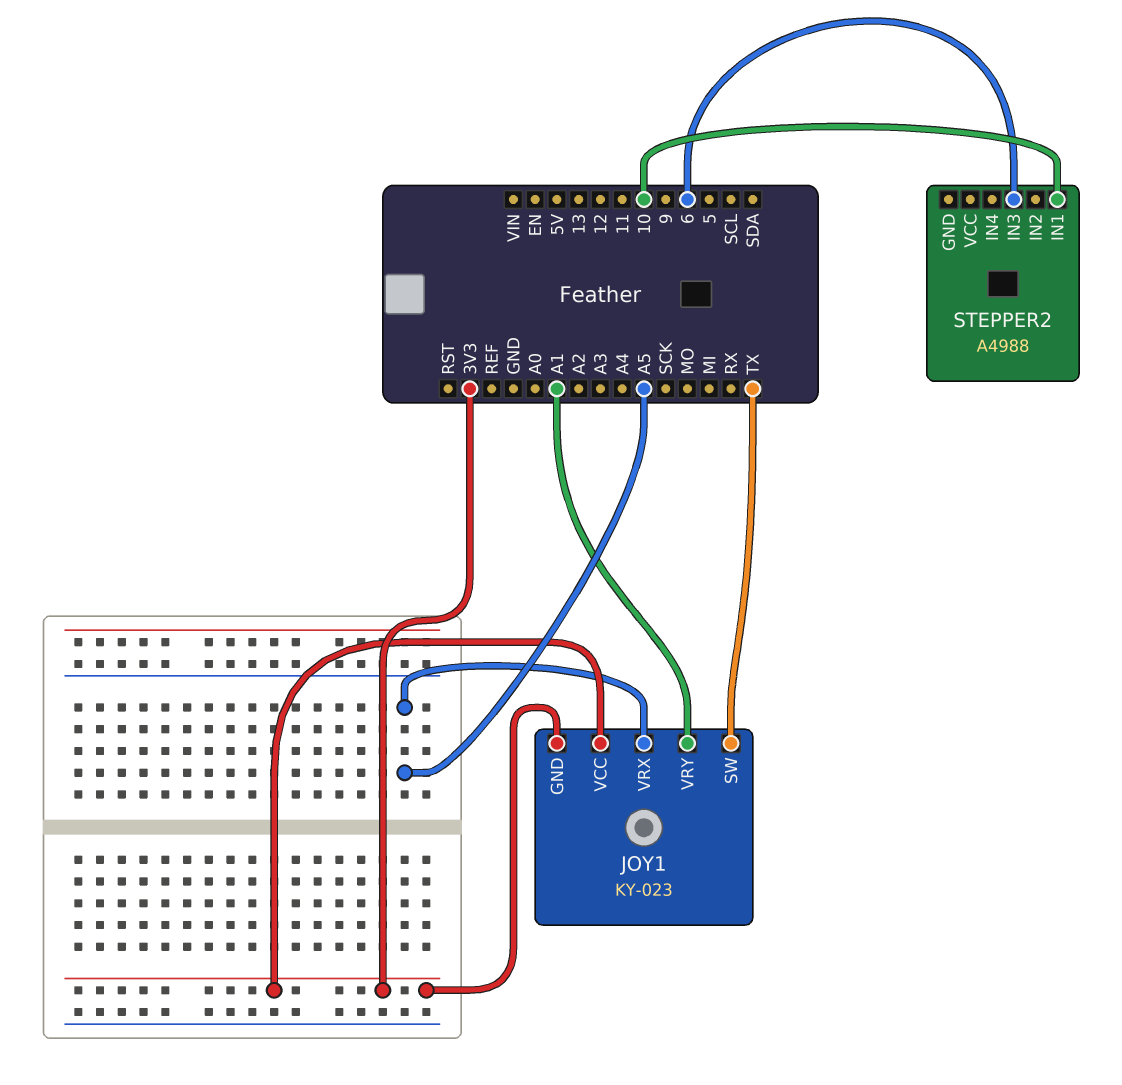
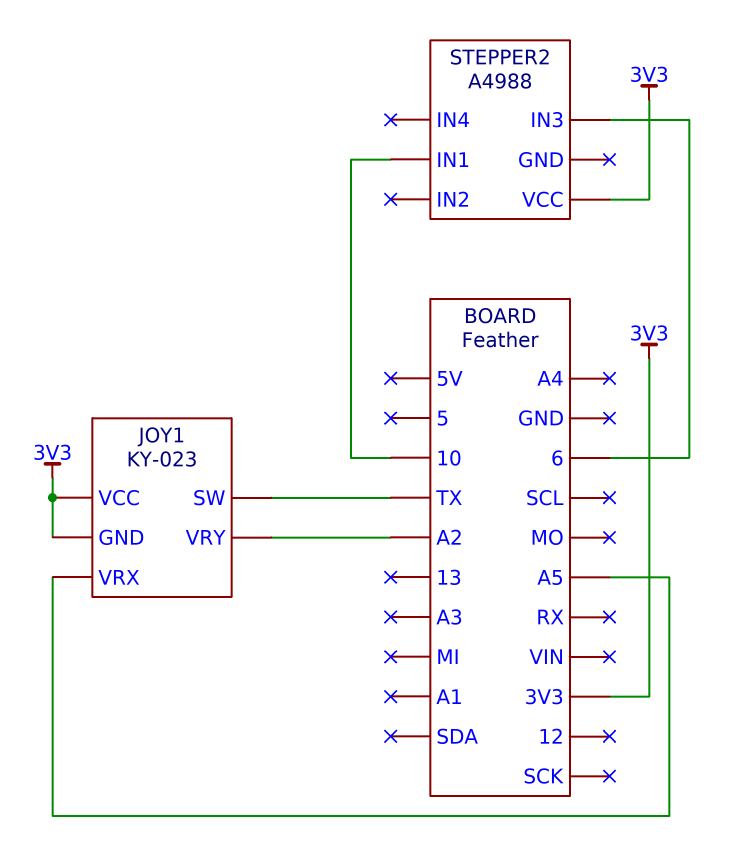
JOY1 pin VRY: A1 -> A2
STEPPER2 pin VCC: none -> 3V3

